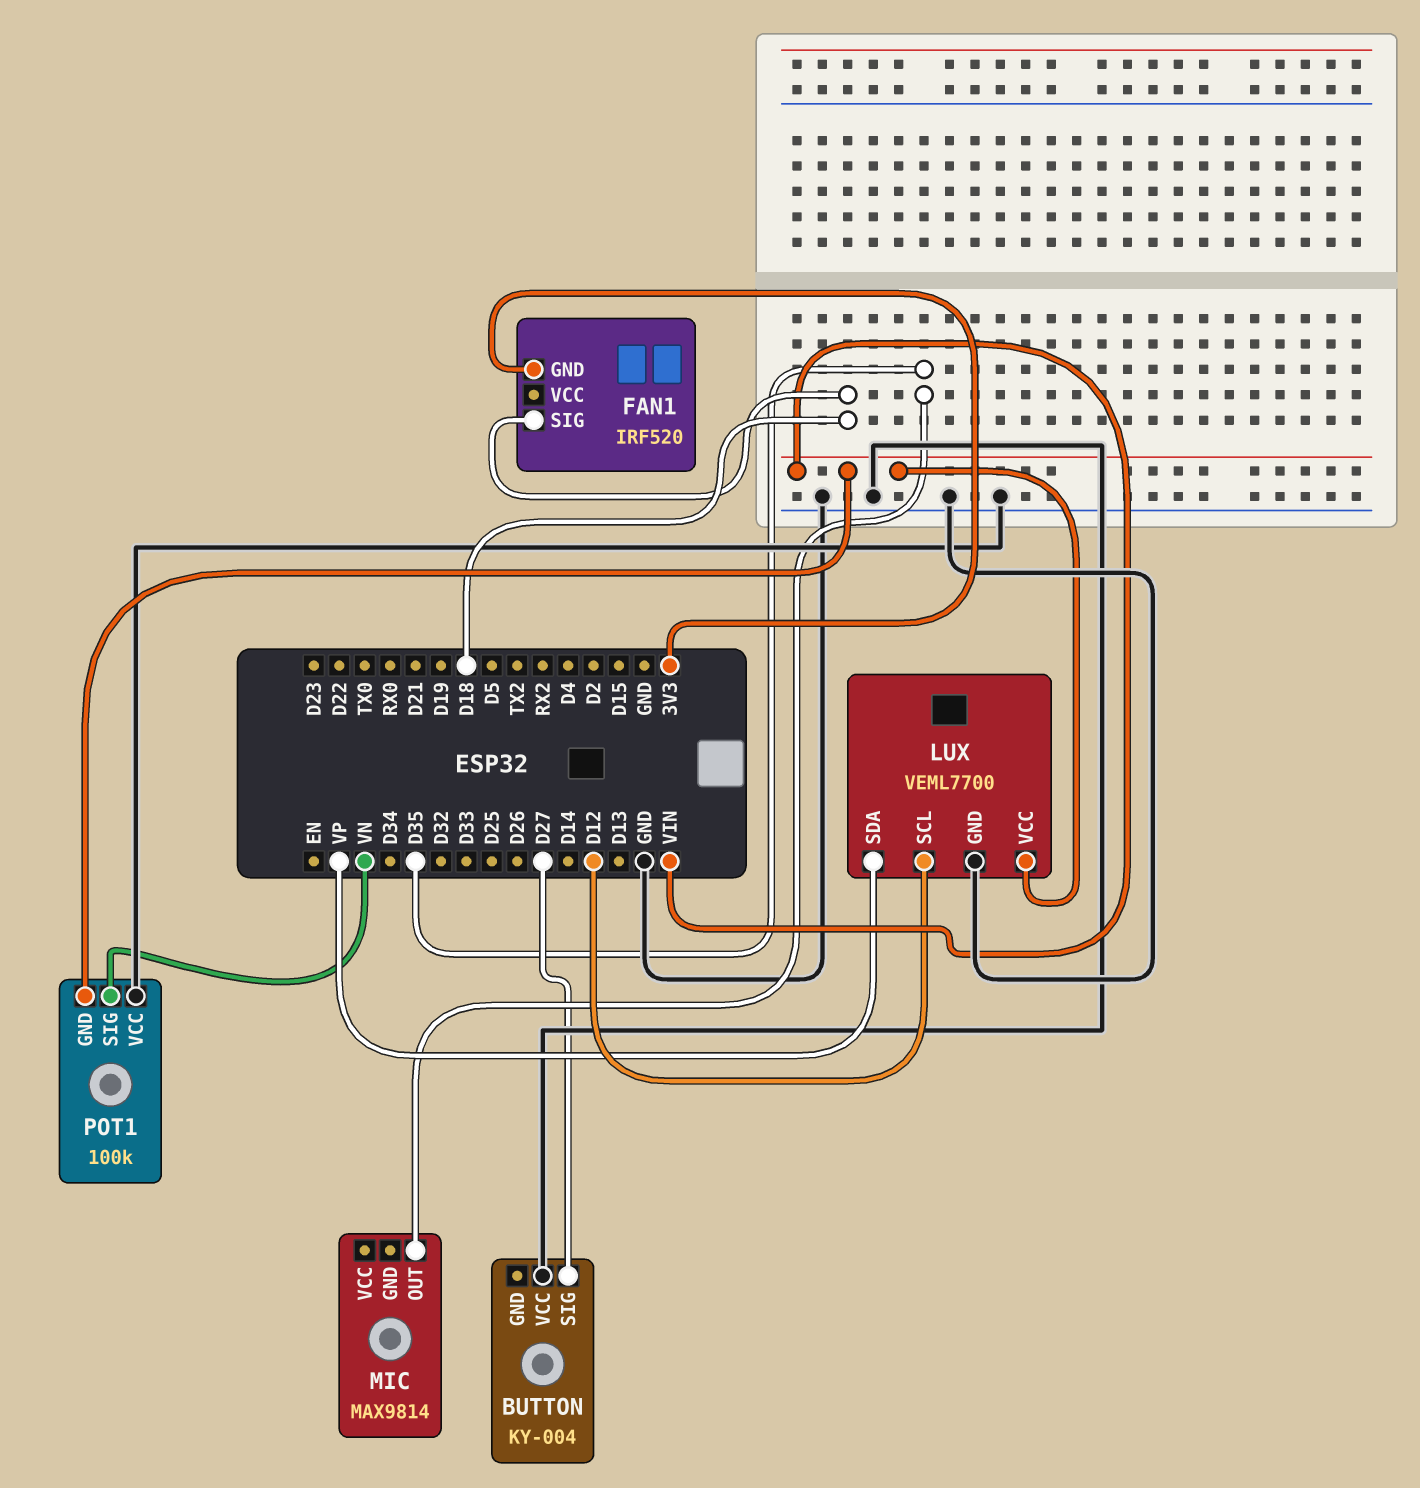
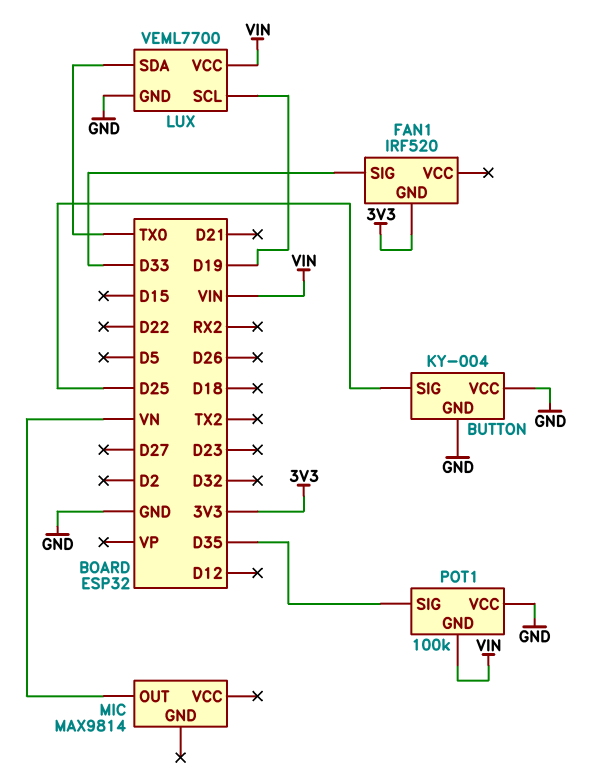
BUTTON pin GND: none -> GND
BUTTON pin SIG: D27 -> D25
FAN1 pin SIG: D18 -> D33
LUX pin SCL: D12 -> D19
LUX pin SDA: VP -> TX0
MIC pin OUT: D35 -> VN
POT1 pin SIG: VN -> D35

